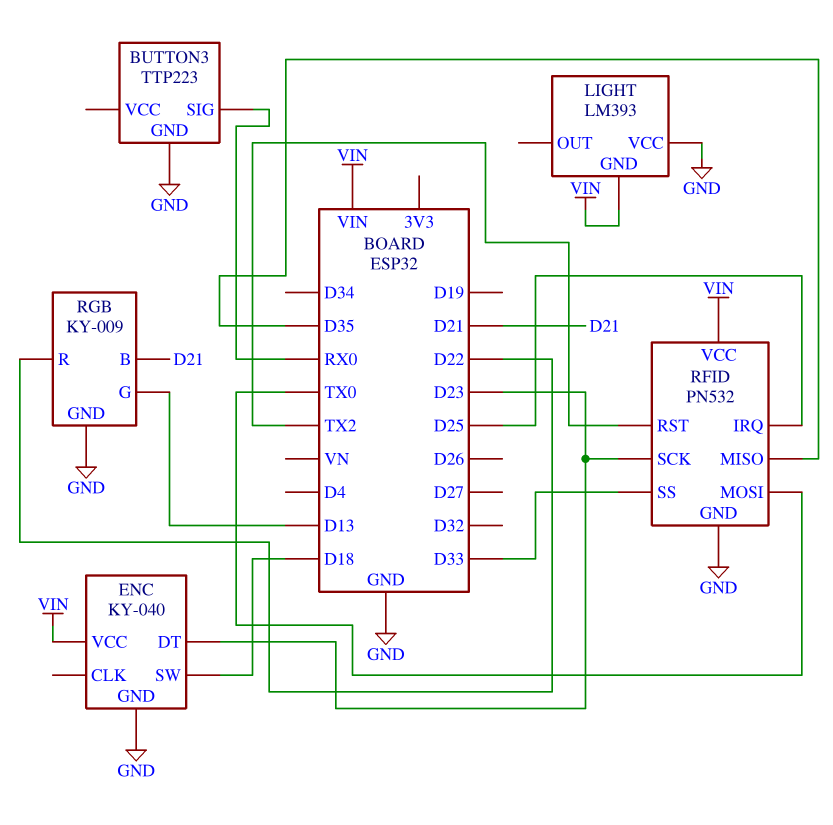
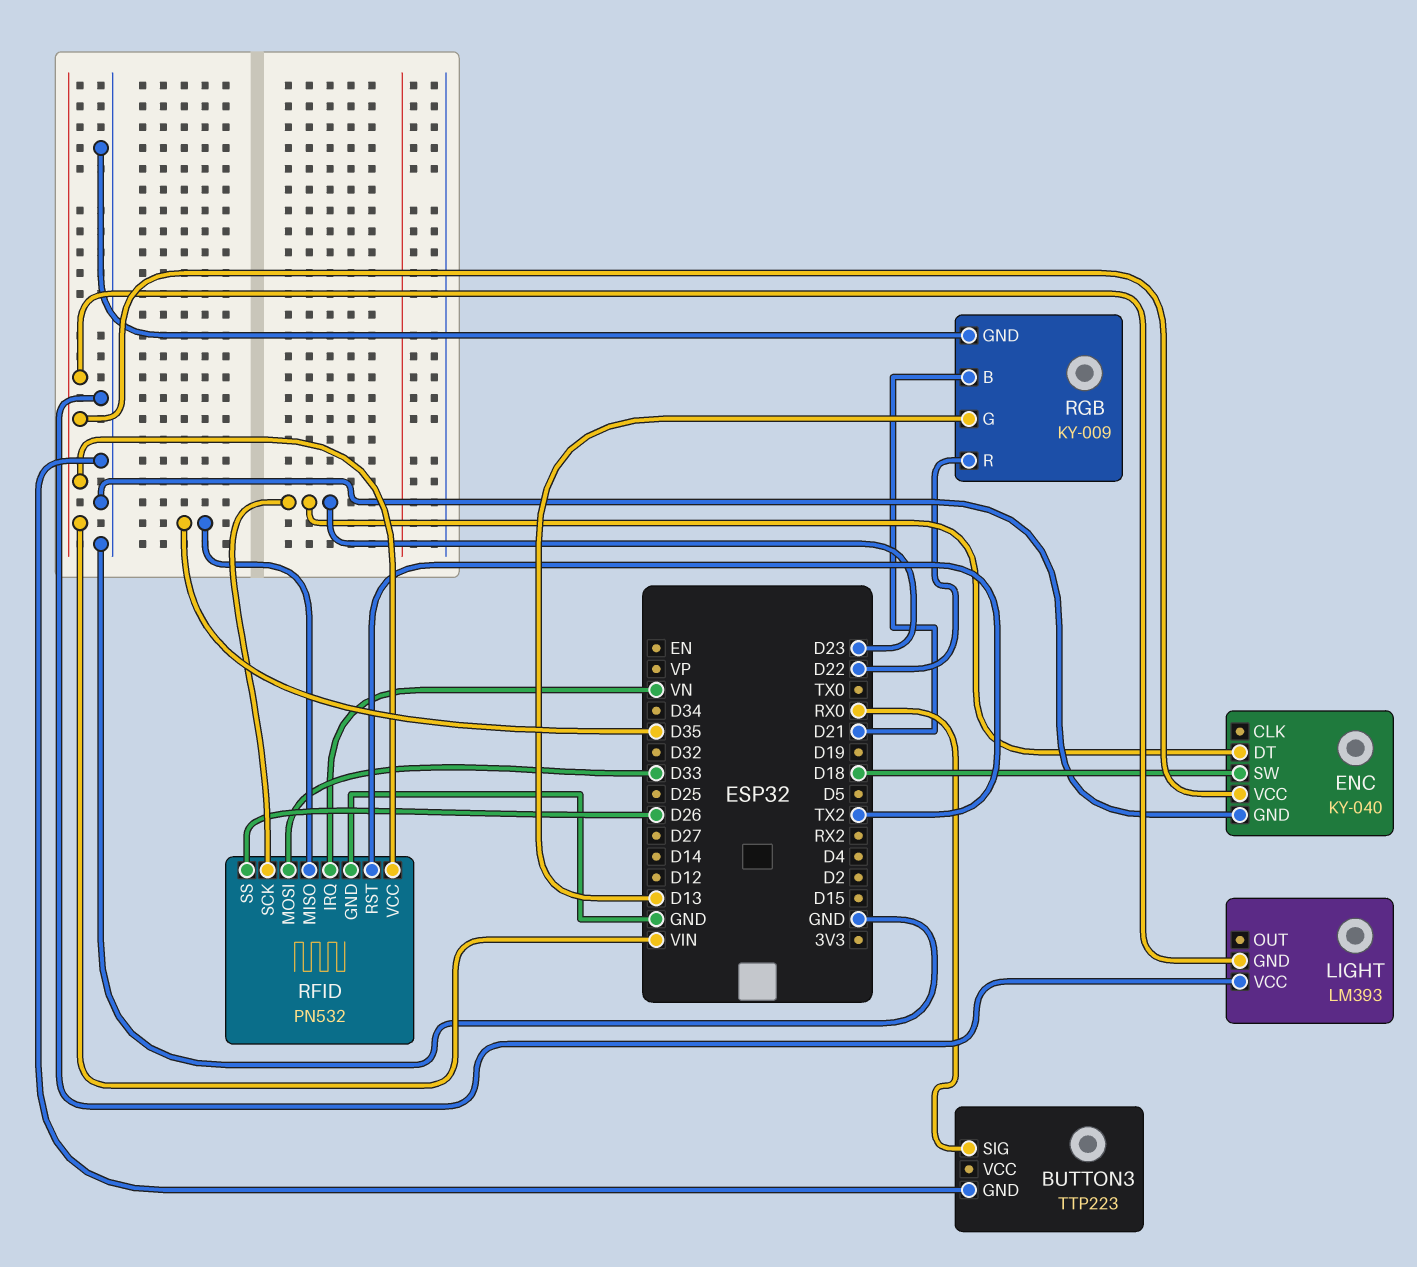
RFID pin IRQ: D25 -> VN
RFID pin MOSI: TX0 -> D33
RFID pin SS: D33 -> D26

